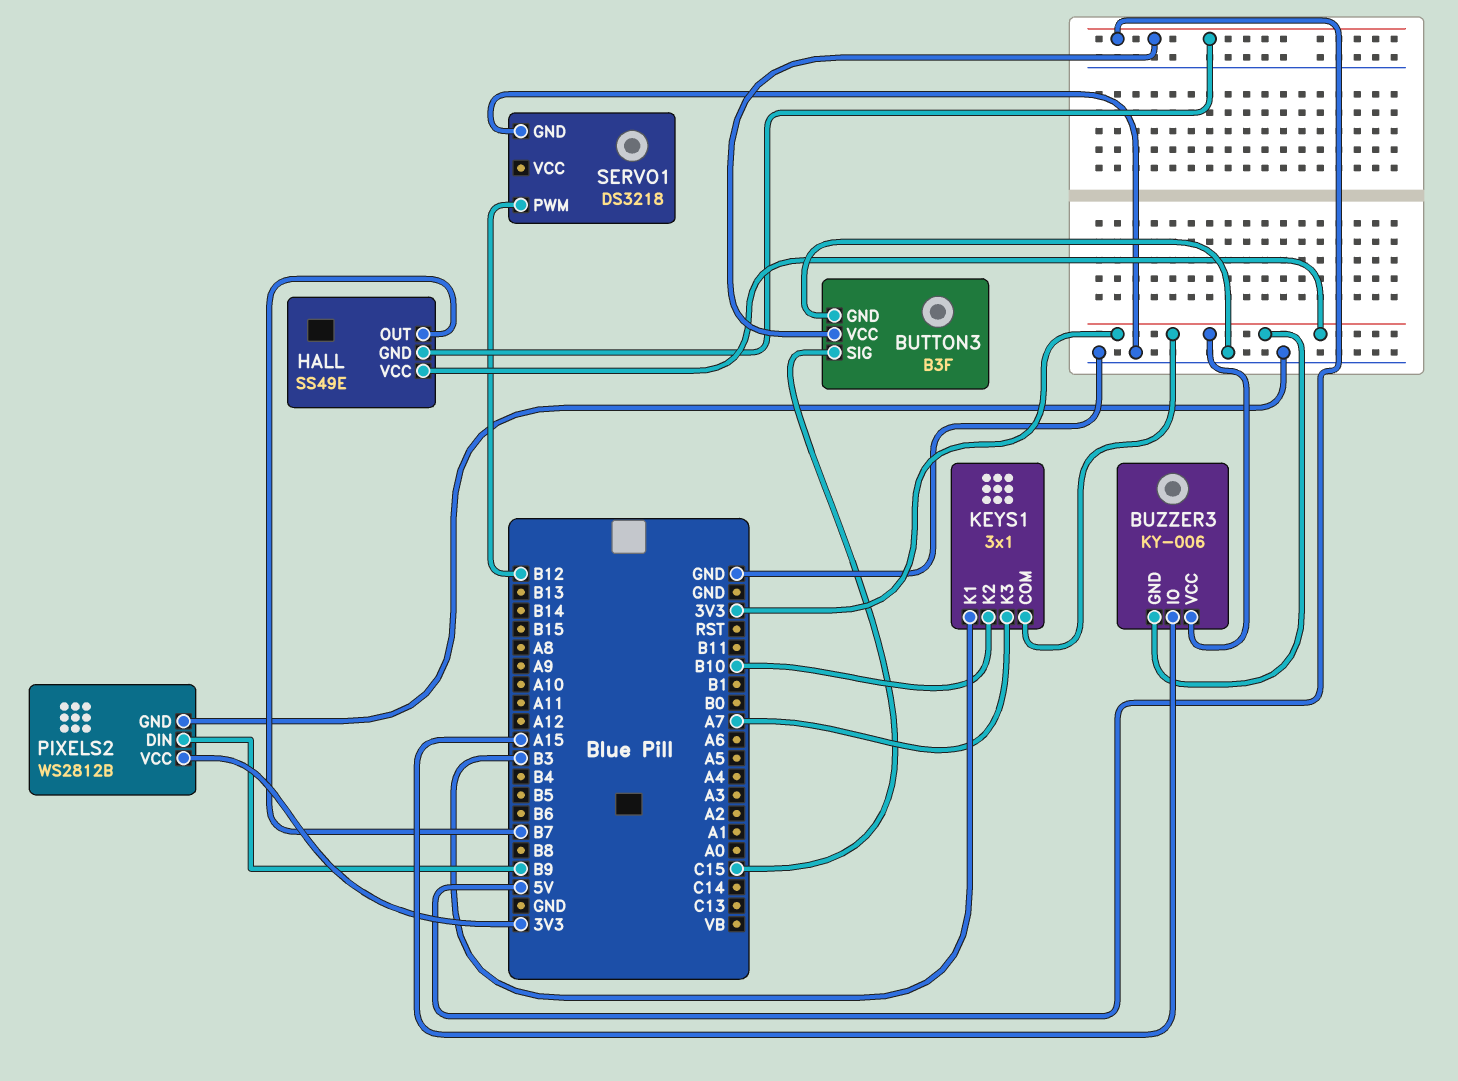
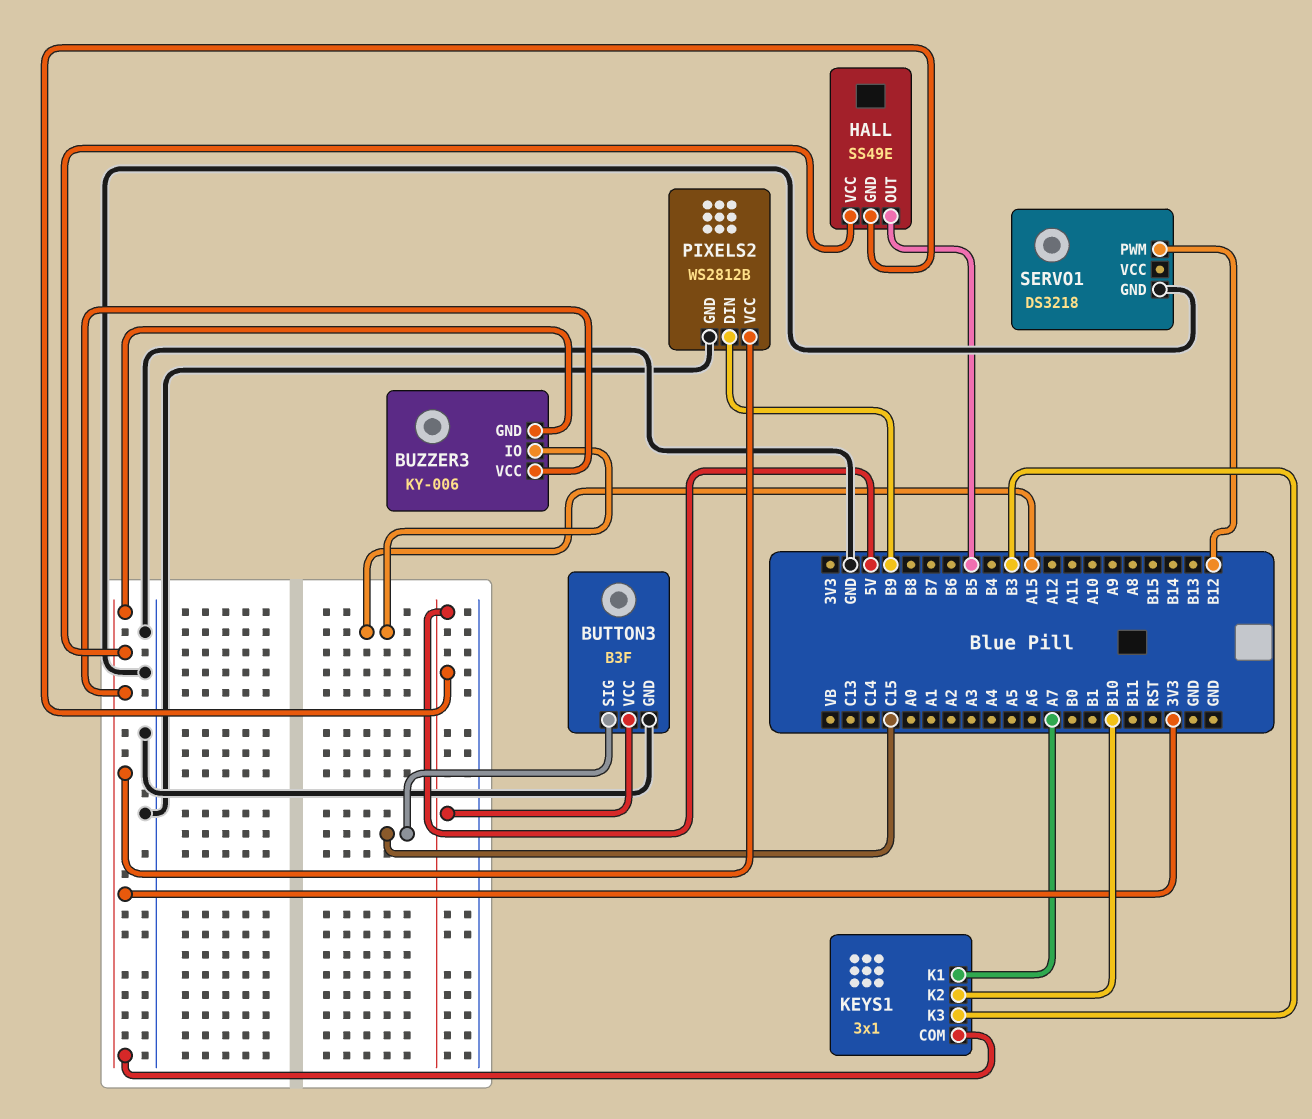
HALL pin OUT: B7 -> B5
KEYS1 pin K1: B3 -> A7
KEYS1 pin K3: A7 -> B3

